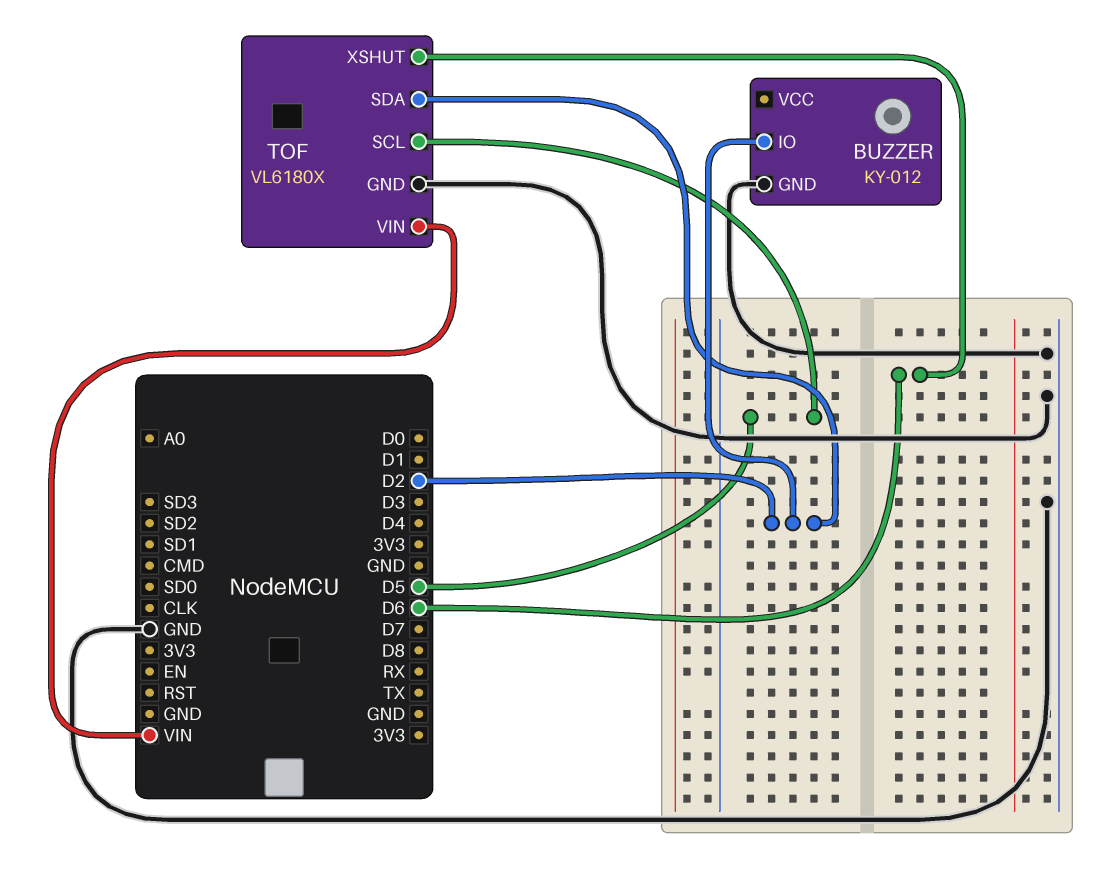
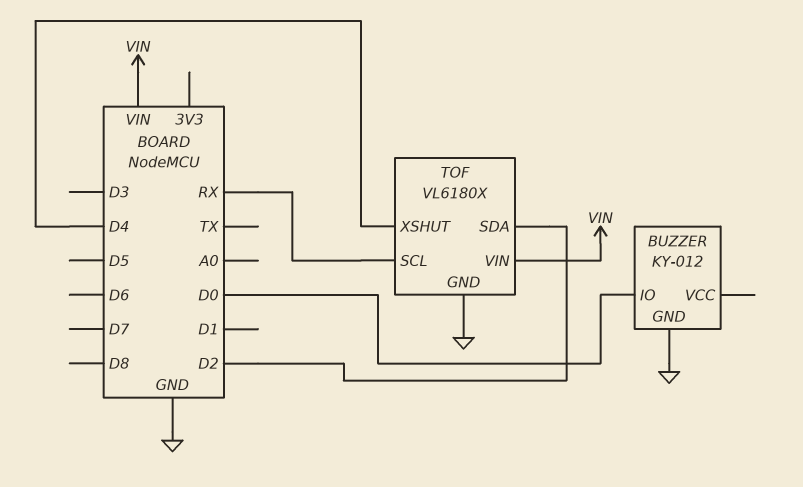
BUZZER pin IO: D2 -> D0
TOF pin SCL: D5 -> RX
TOF pin XSHUT: D6 -> D4

